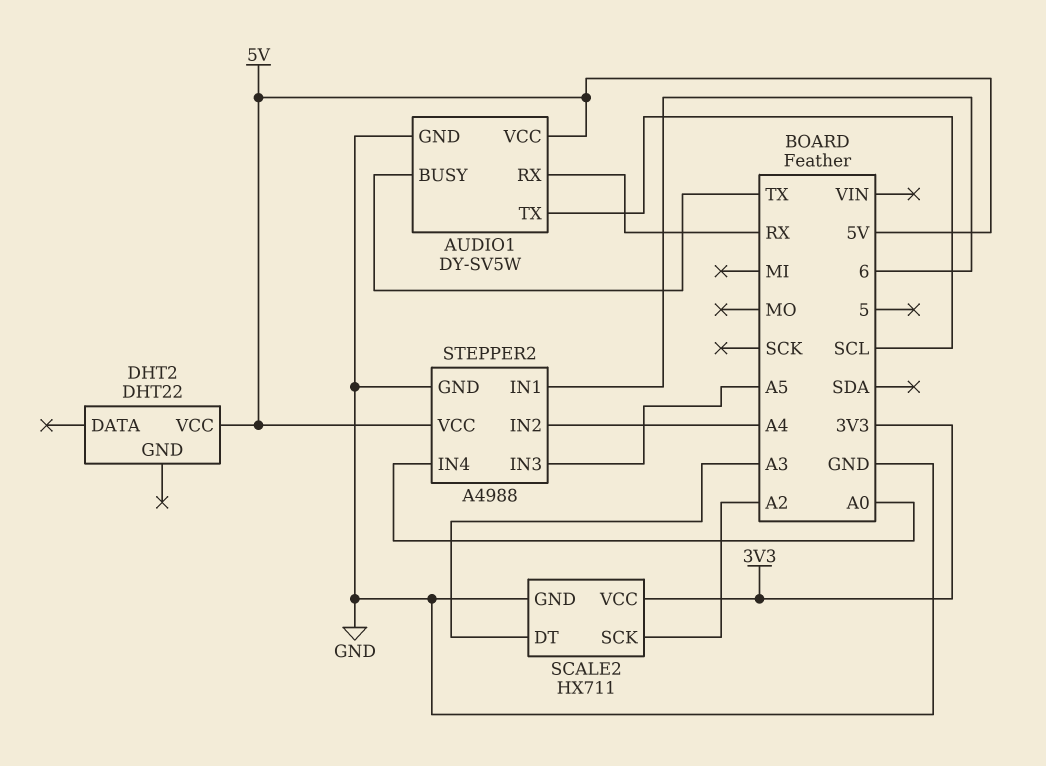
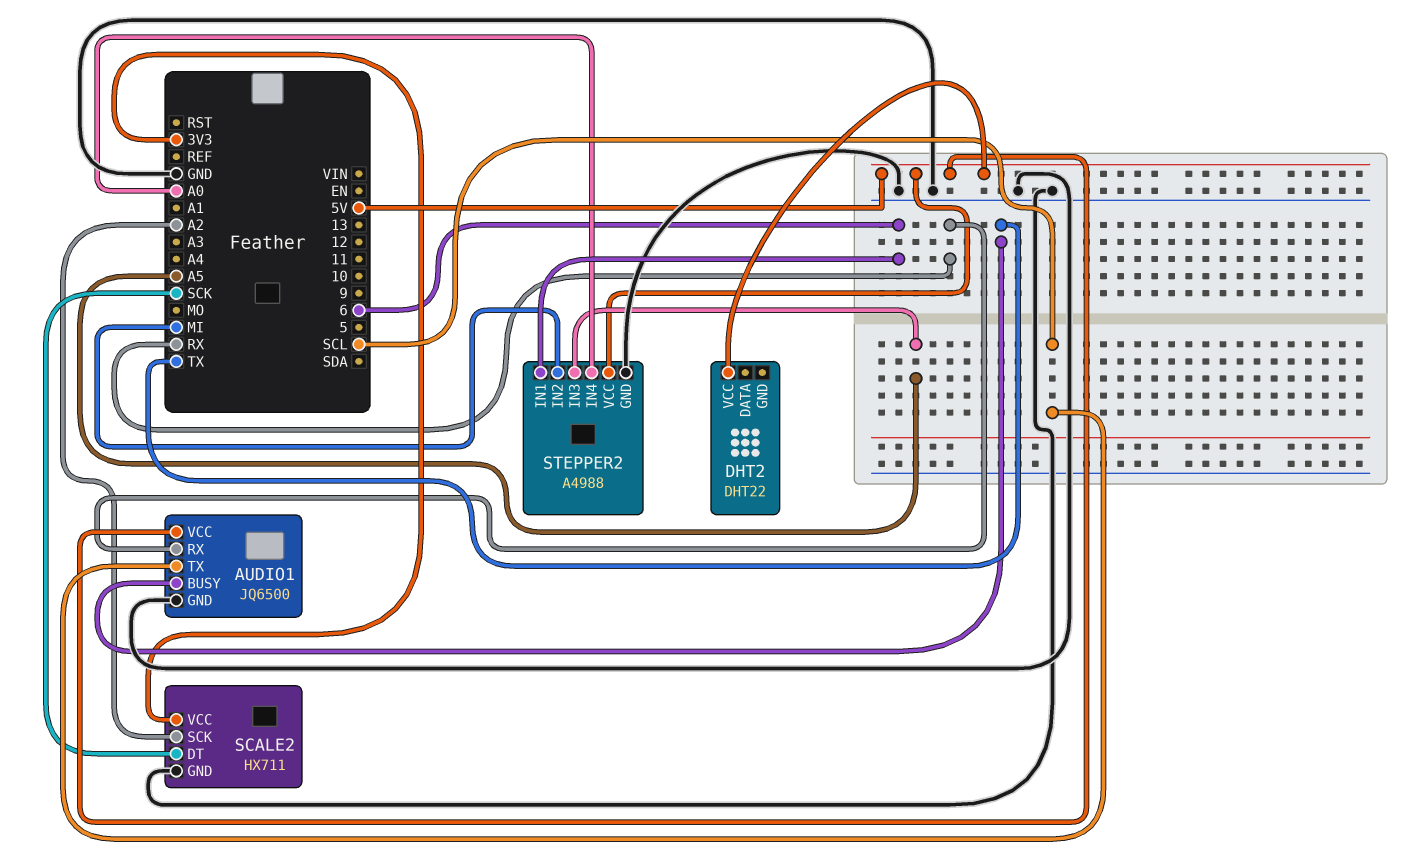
AUDIO1: DY-SV5W -> JQ6500
SCALE2 pin DT: A3 -> SCK
STEPPER2 pin IN2: A4 -> MI

